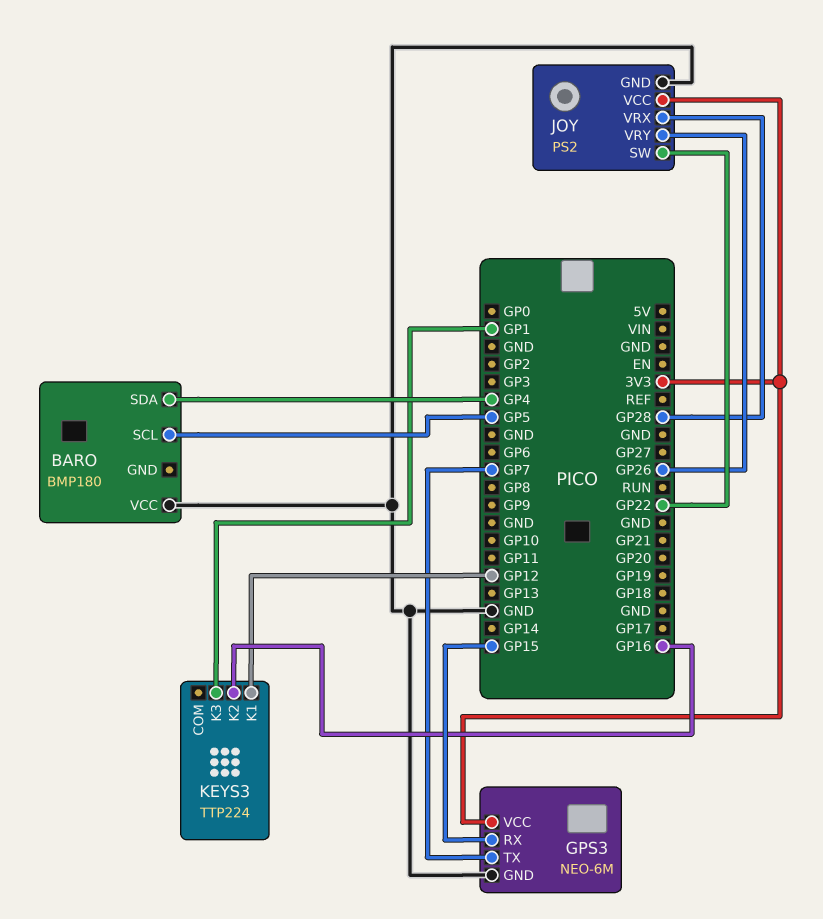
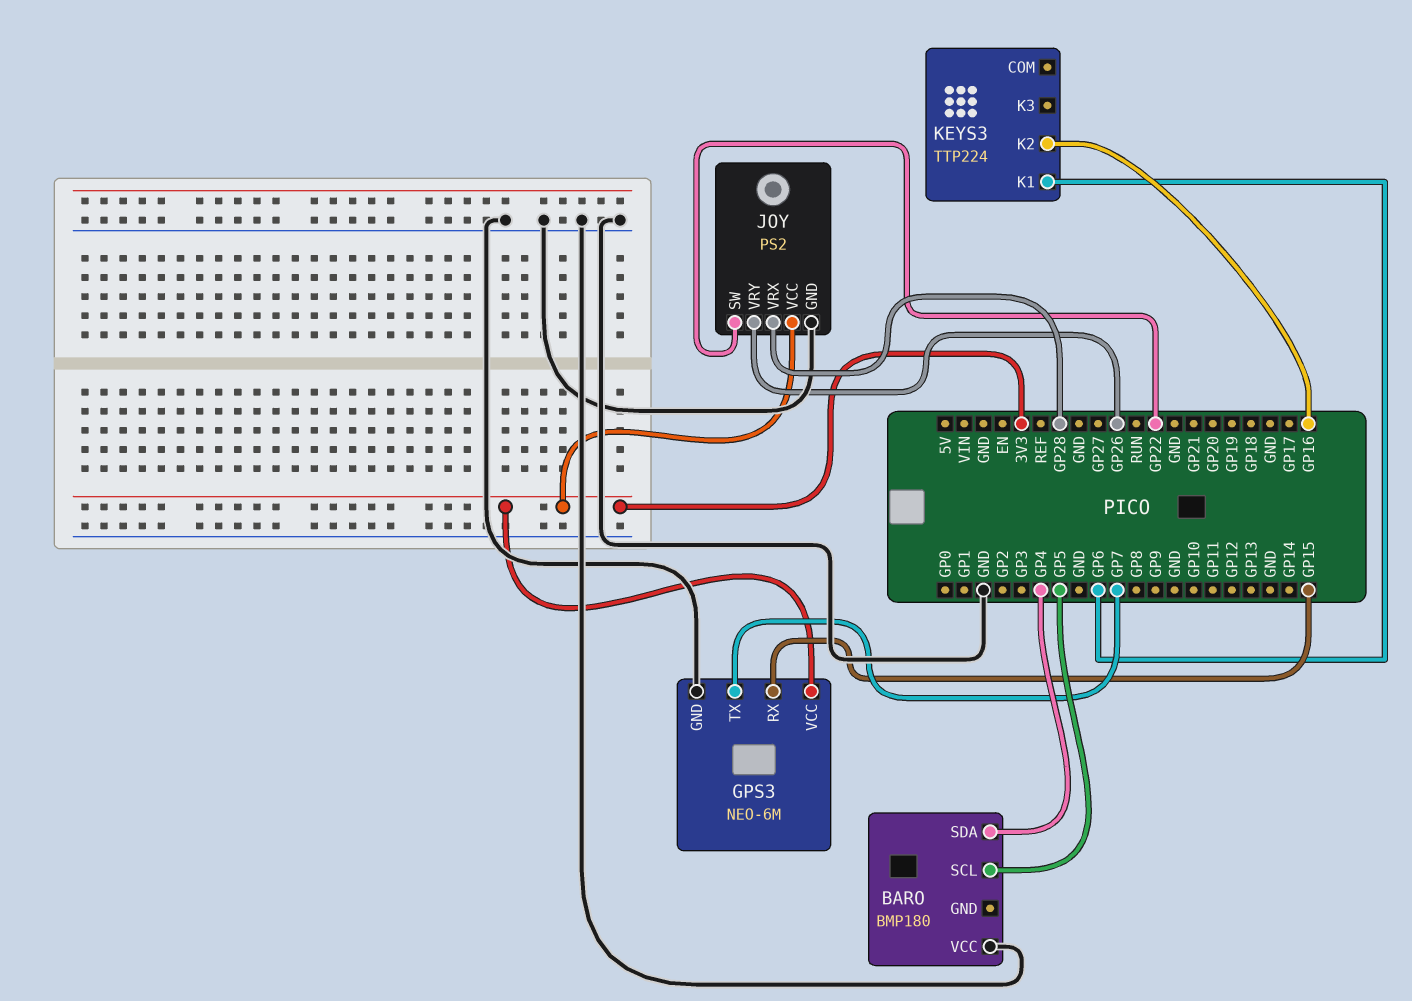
KEYS3 pin K1: GP12 -> GP6
KEYS3 pin K3: GP1 -> none

